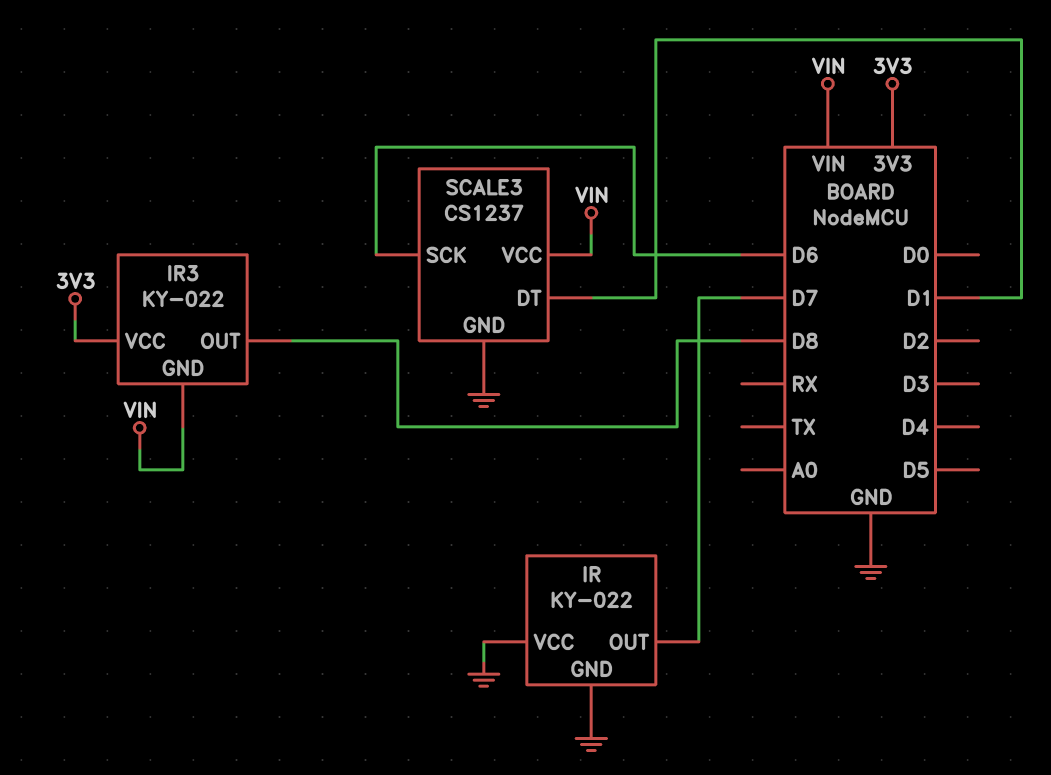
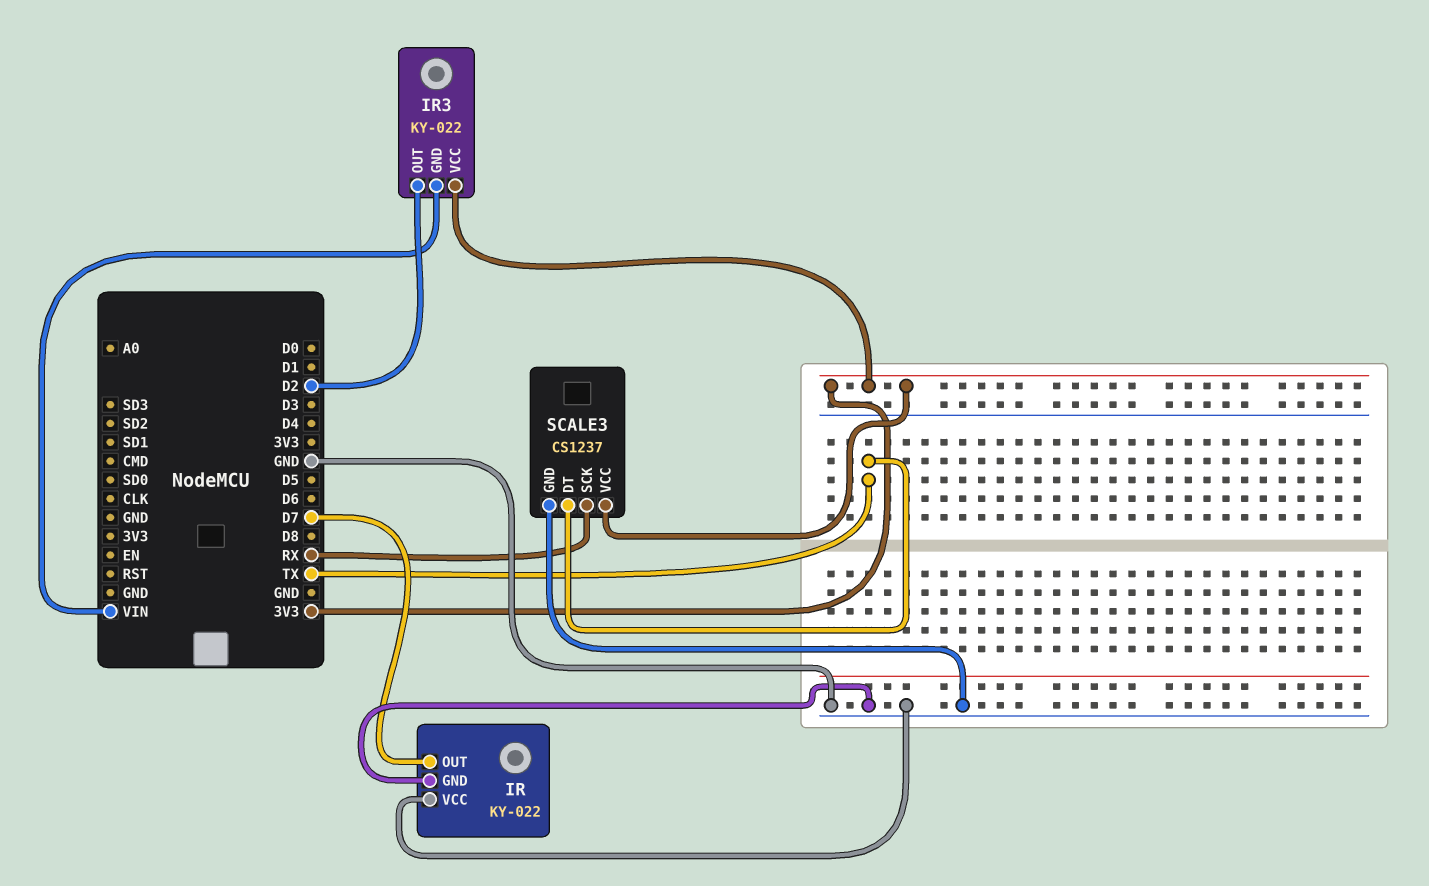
IR3 pin OUT: D8 -> D2
SCALE3 pin DT: D1 -> TX
SCALE3 pin SCK: D6 -> RX
SCALE3 pin VCC: VIN -> 3V3

